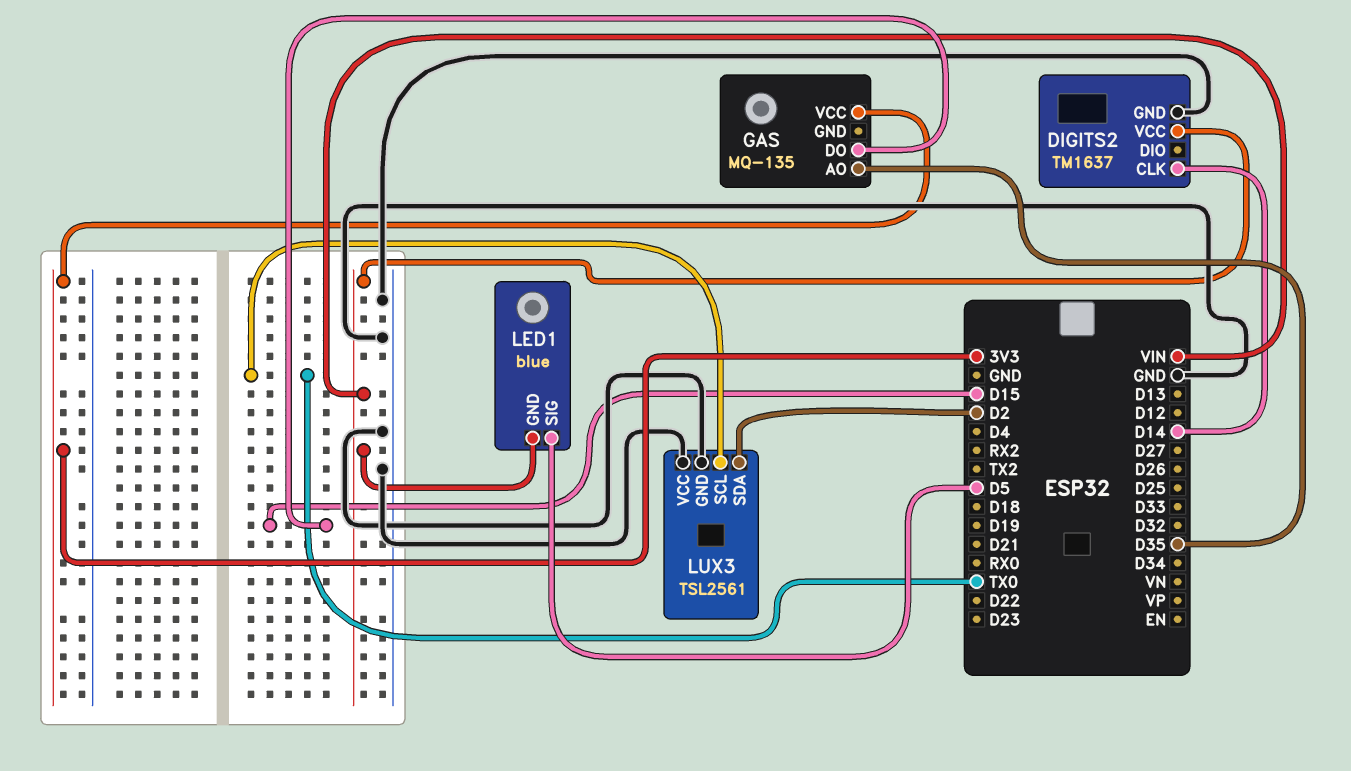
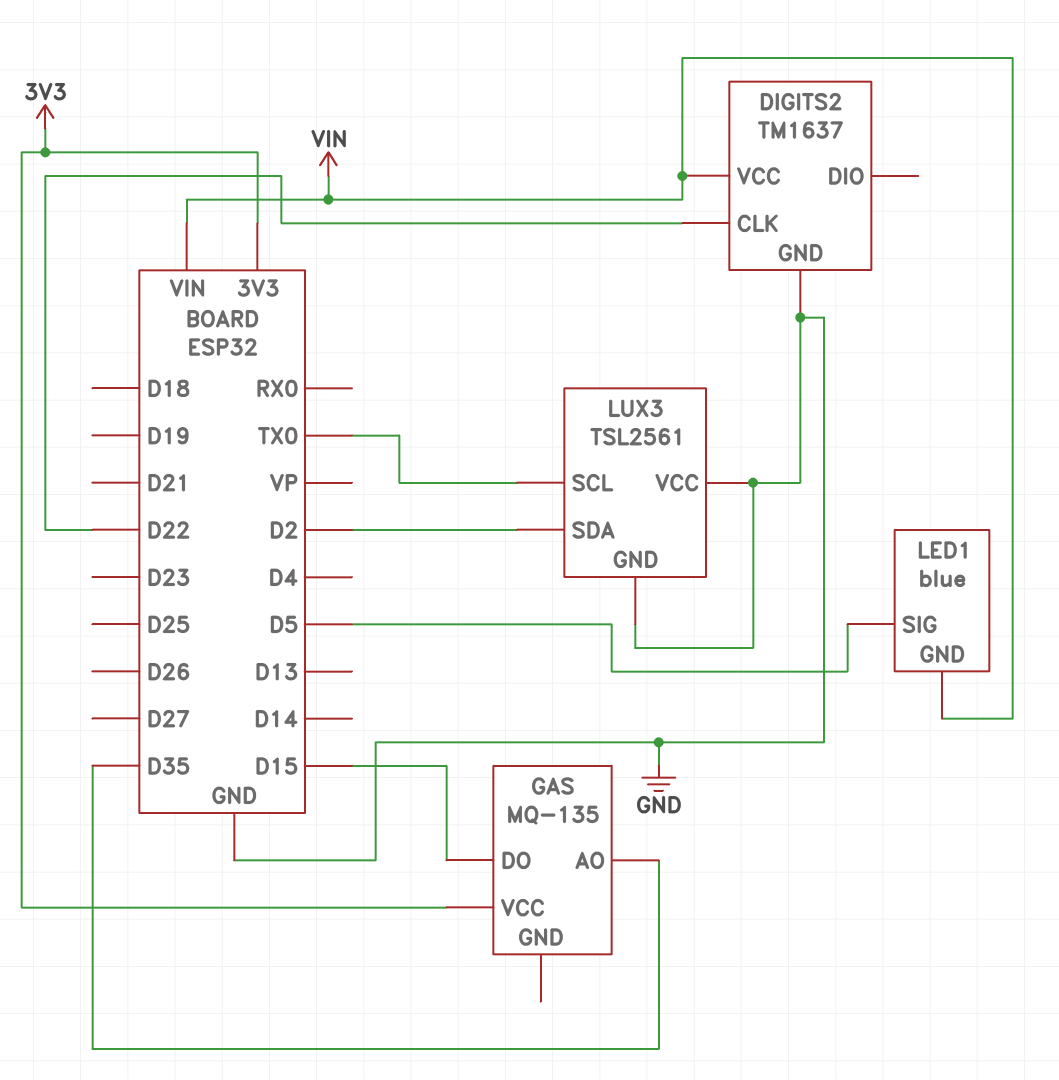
DIGITS2 pin CLK: D14 -> D22

